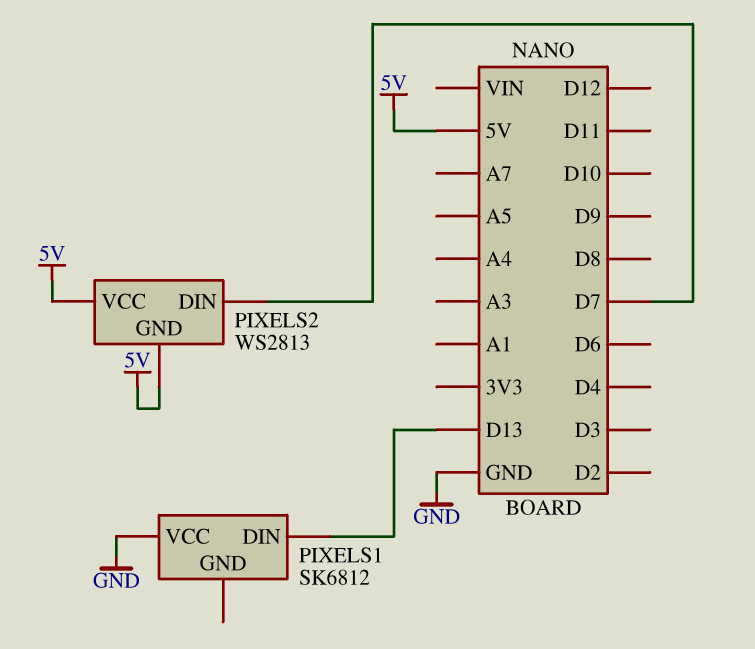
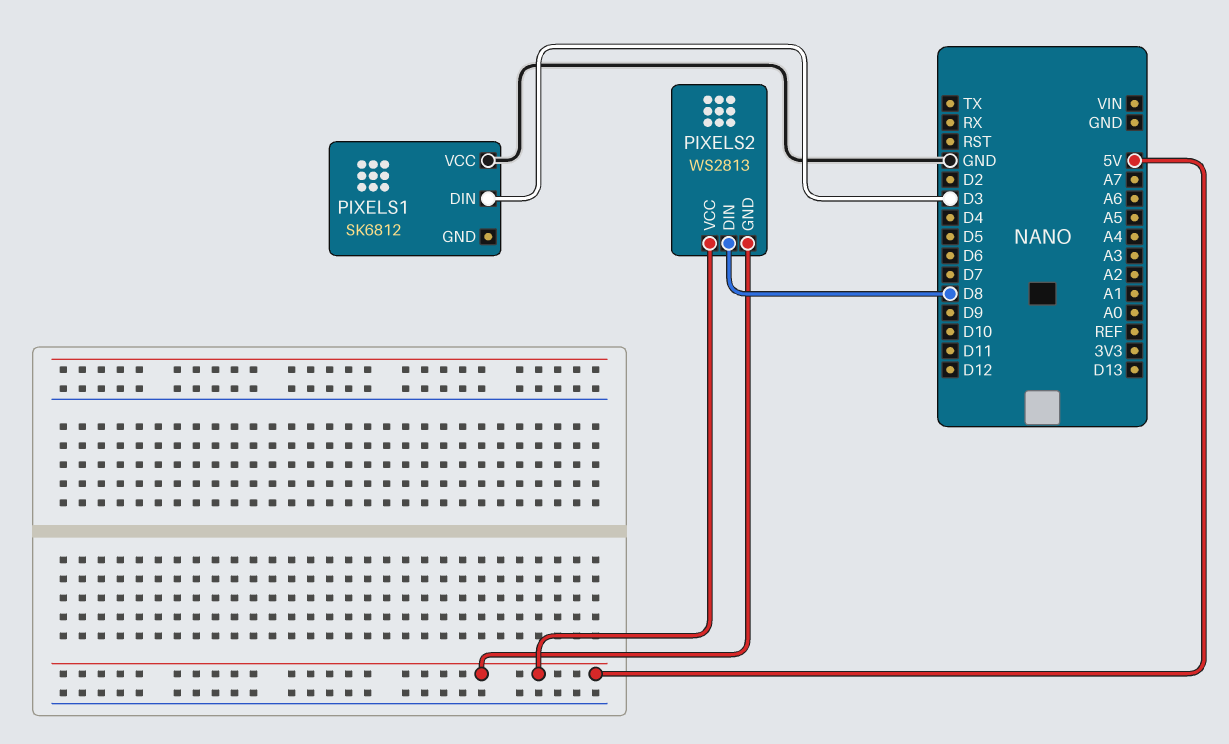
PIXELS1 pin DIN: D13 -> D3
PIXELS2 pin DIN: D7 -> D8

